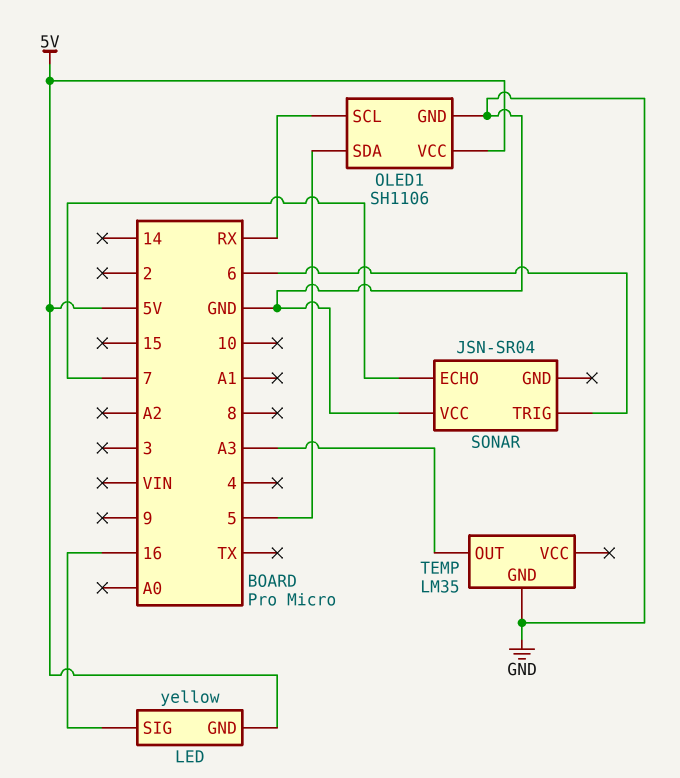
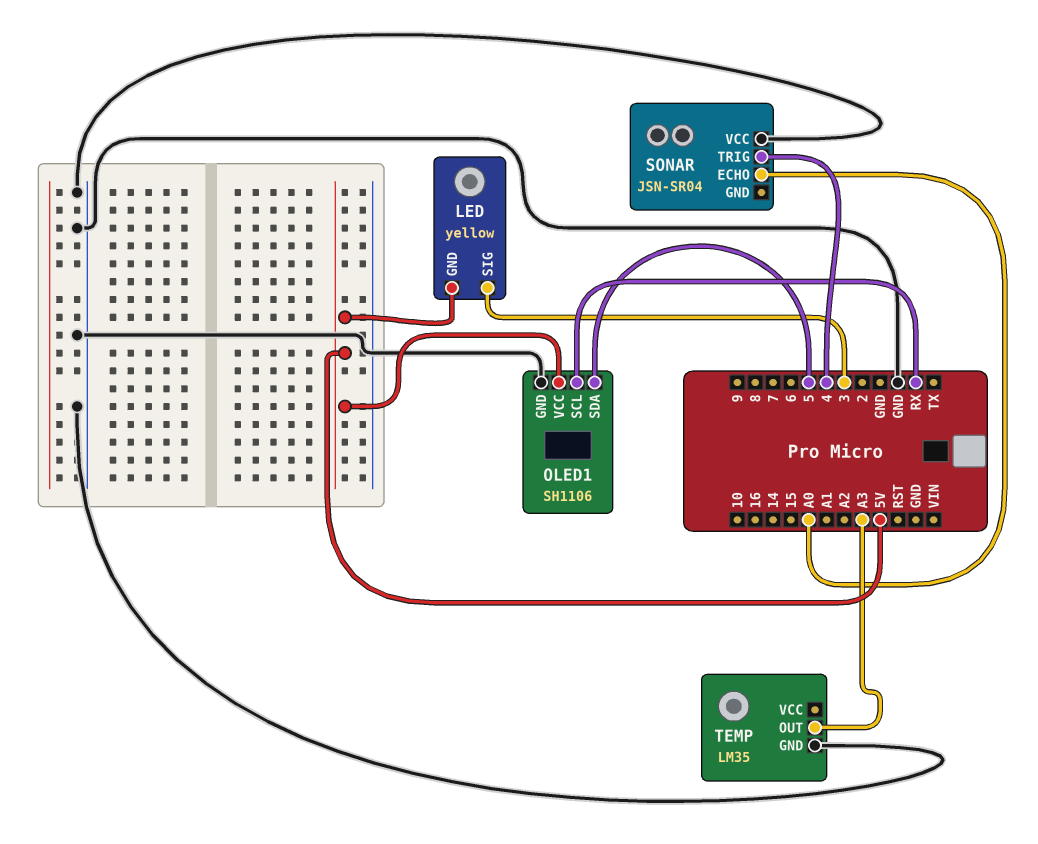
LED pin SIG: 16 -> 3
SONAR pin ECHO: 7 -> A0
SONAR pin TRIG: 6 -> 4

